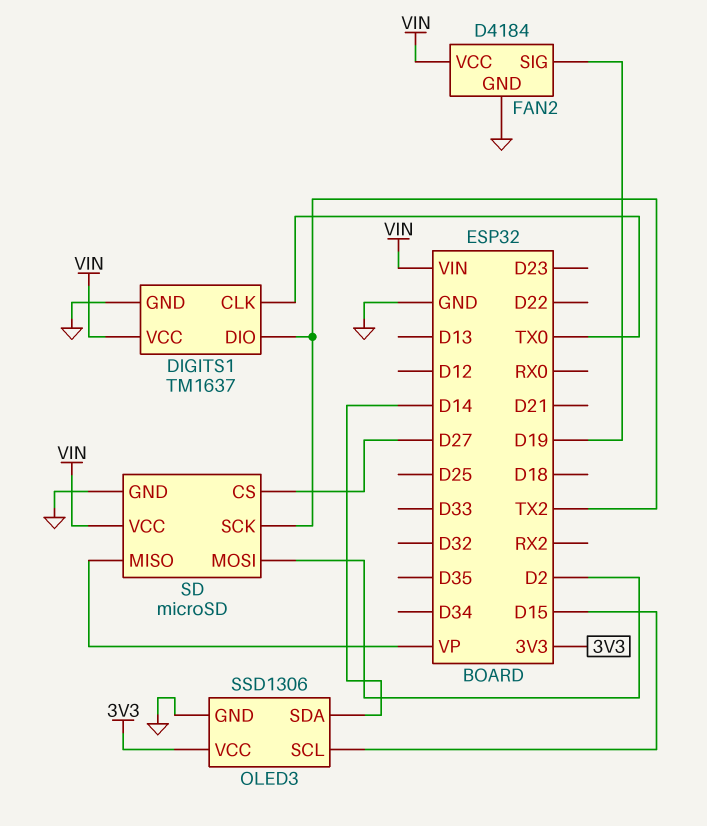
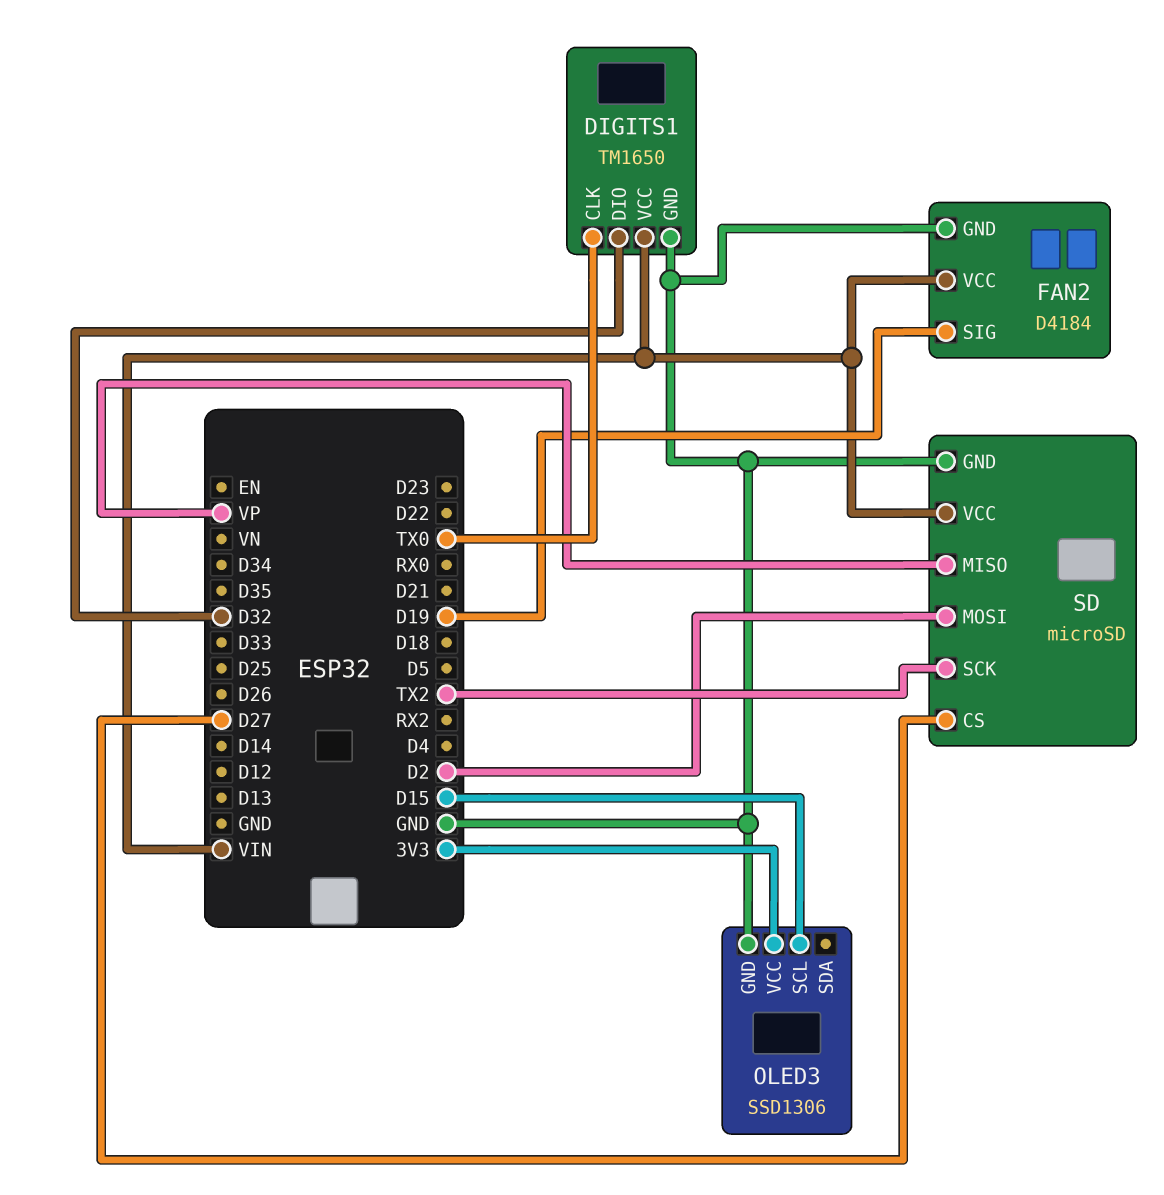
DIGITS1: TM1637 -> TM1650
DIGITS1 pin DIO: TX2 -> D32
OLED3 pin SDA: D14 -> none

